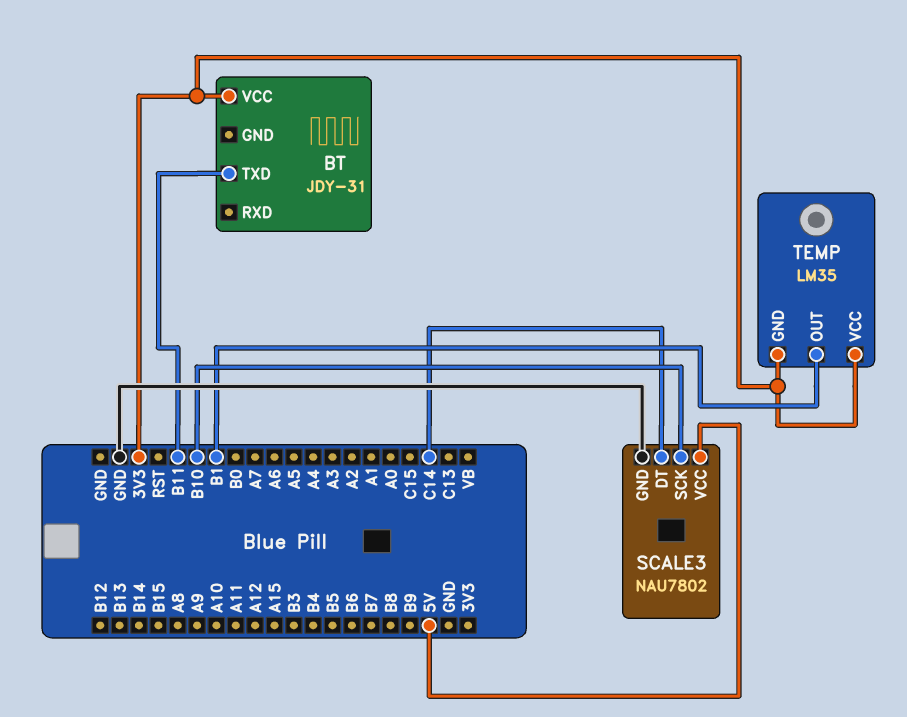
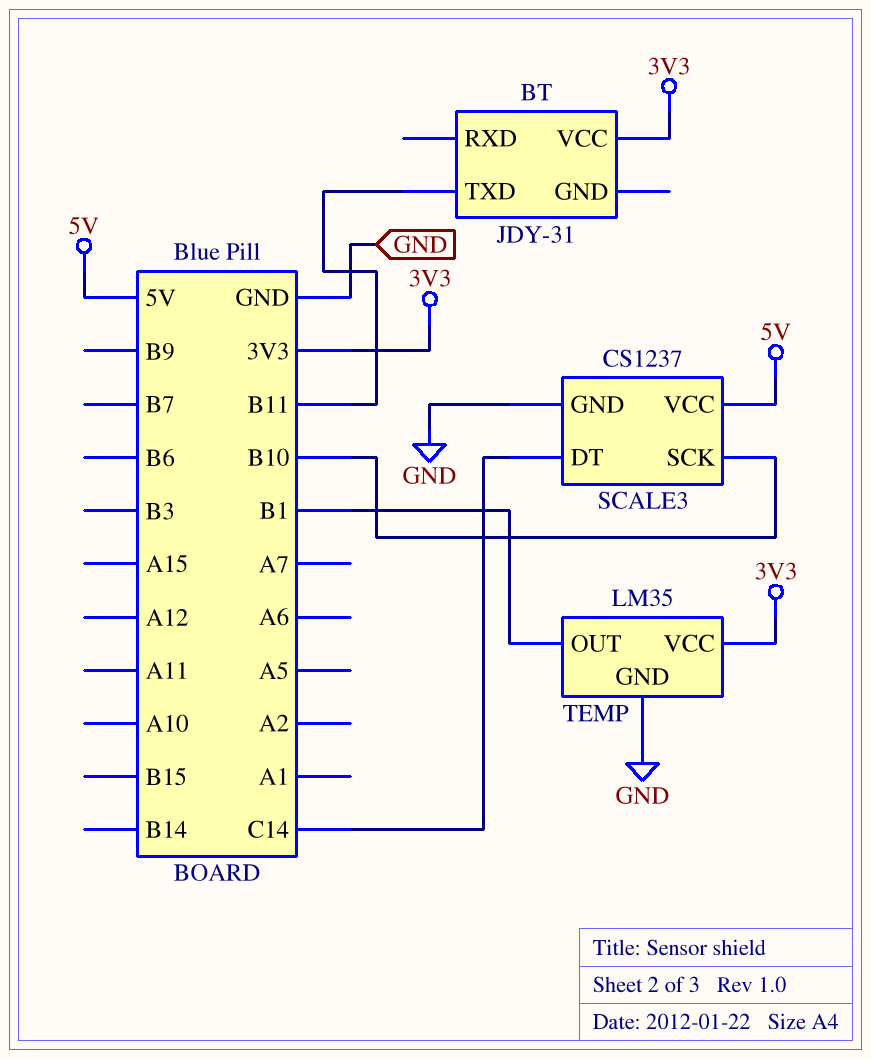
SCALE3: NAU7802 -> CS1237
TEMP pin GND: 3V3 -> GND

